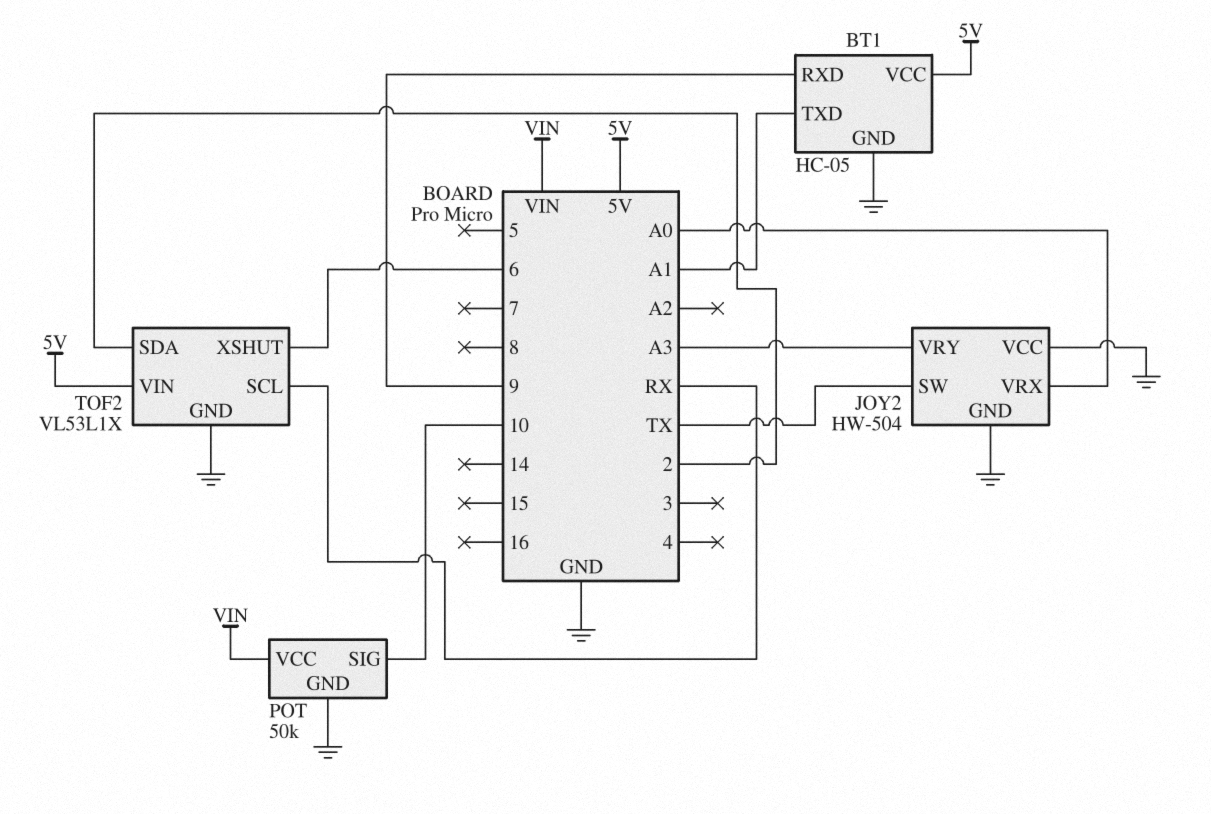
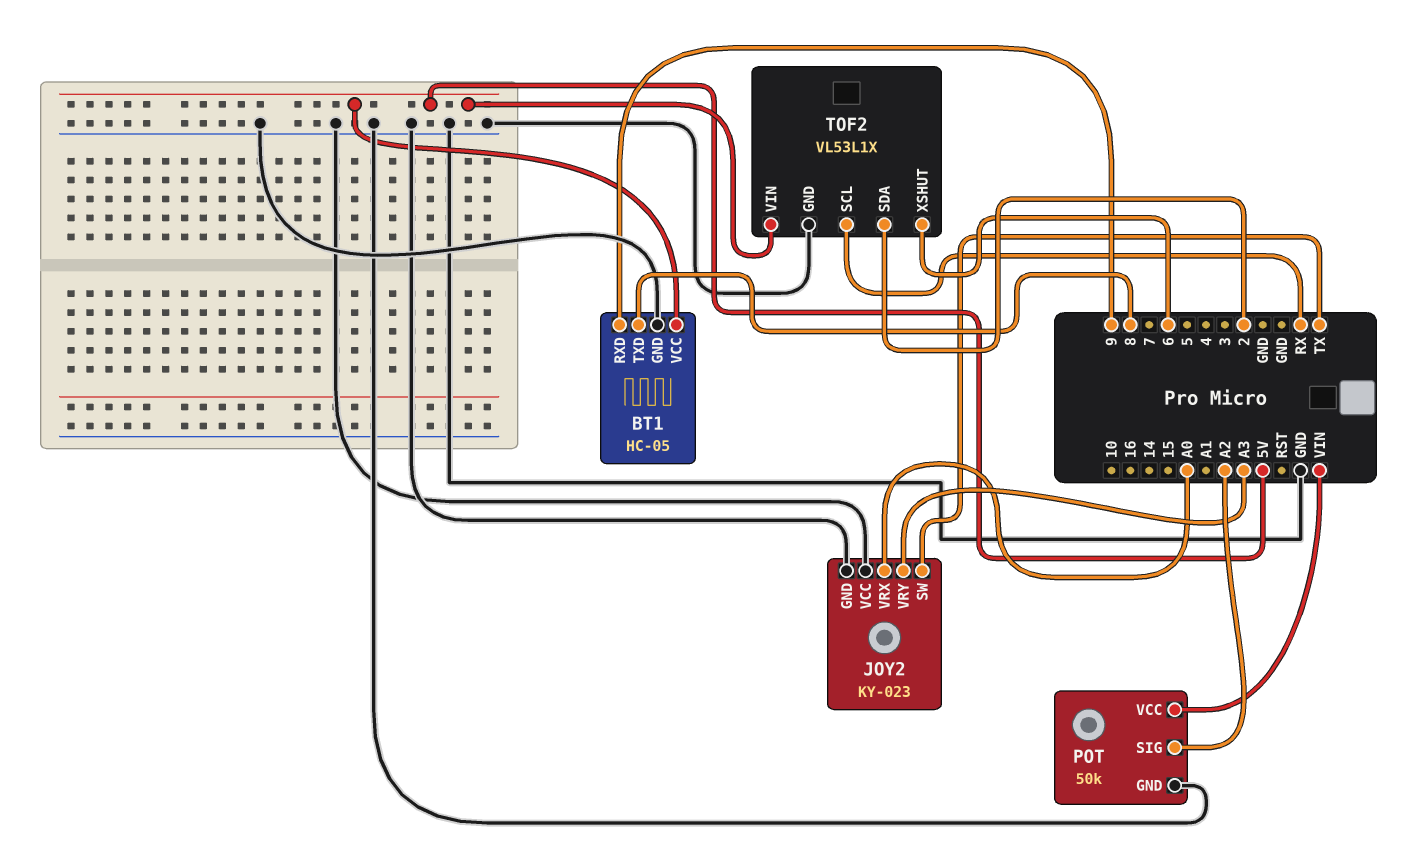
BT1 pin TXD: A1 -> 8
JOY2: HW-504 -> KY-023
POT pin SIG: 10 -> A2

